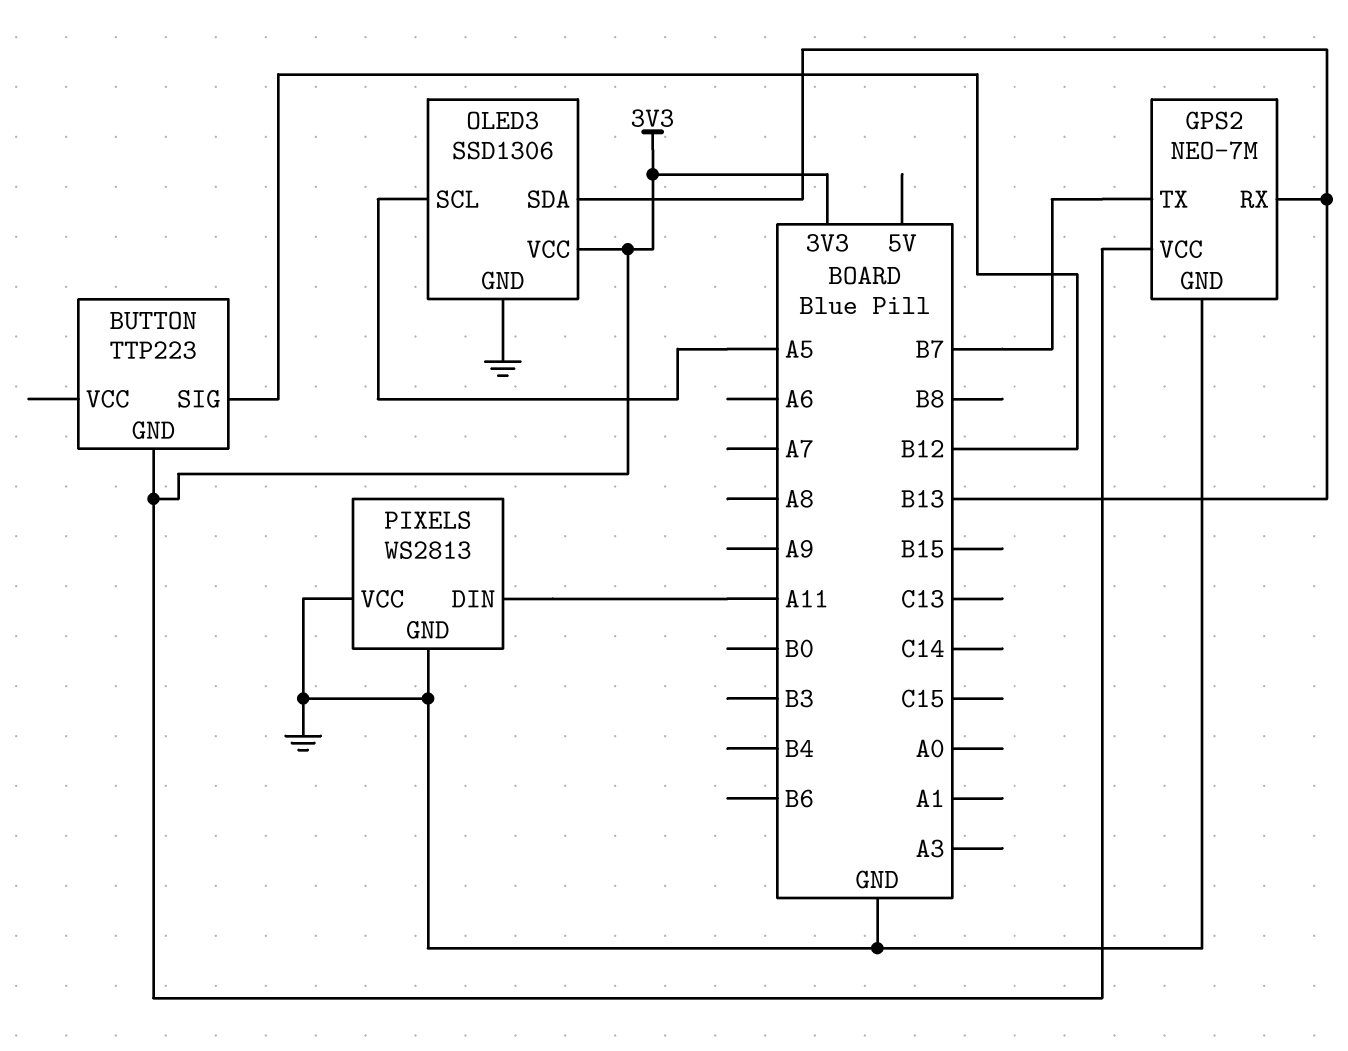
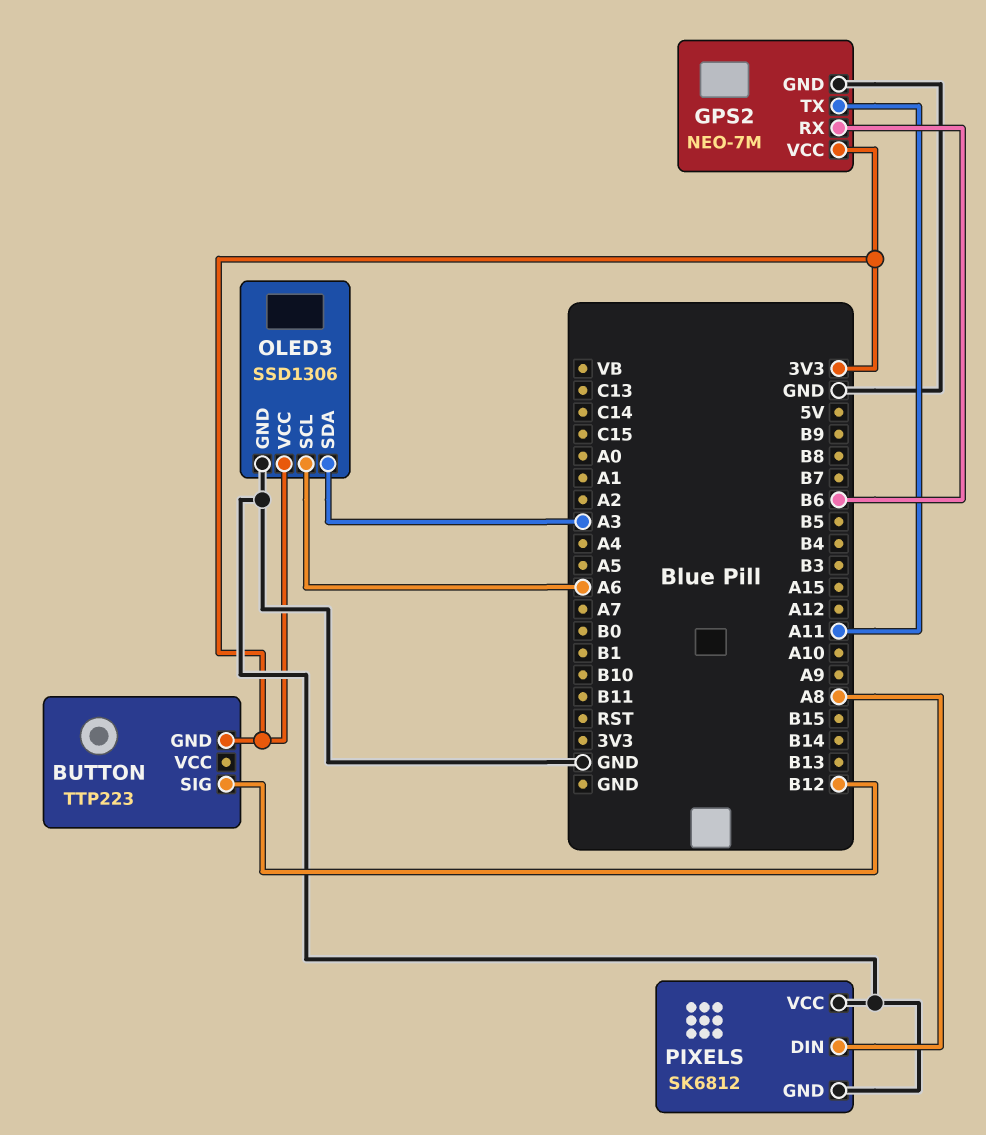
GPS2 pin RX: B13 -> B6
GPS2 pin TX: B7 -> A11
OLED3 pin SCL: A5 -> A6
OLED3 pin SDA: B13 -> A3
PIXELS: WS2813 -> SK6812
PIXELS pin DIN: A11 -> A8

